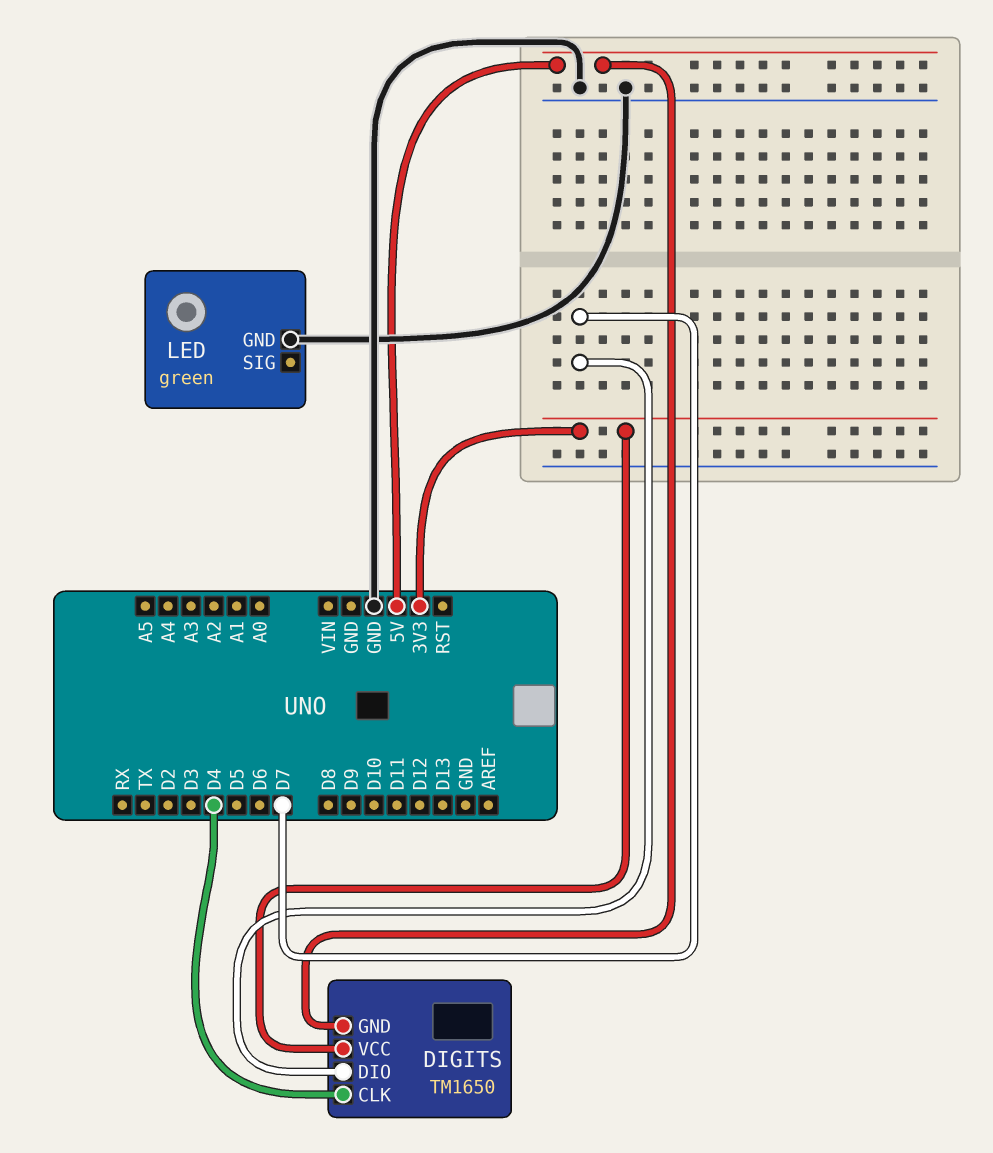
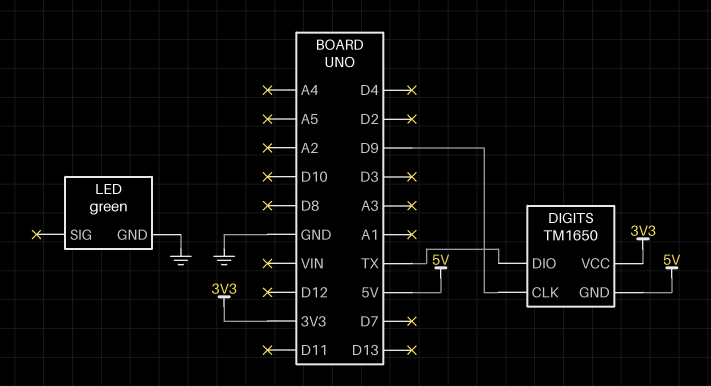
DIGITS pin CLK: D4 -> D9
DIGITS pin DIO: D7 -> TX

